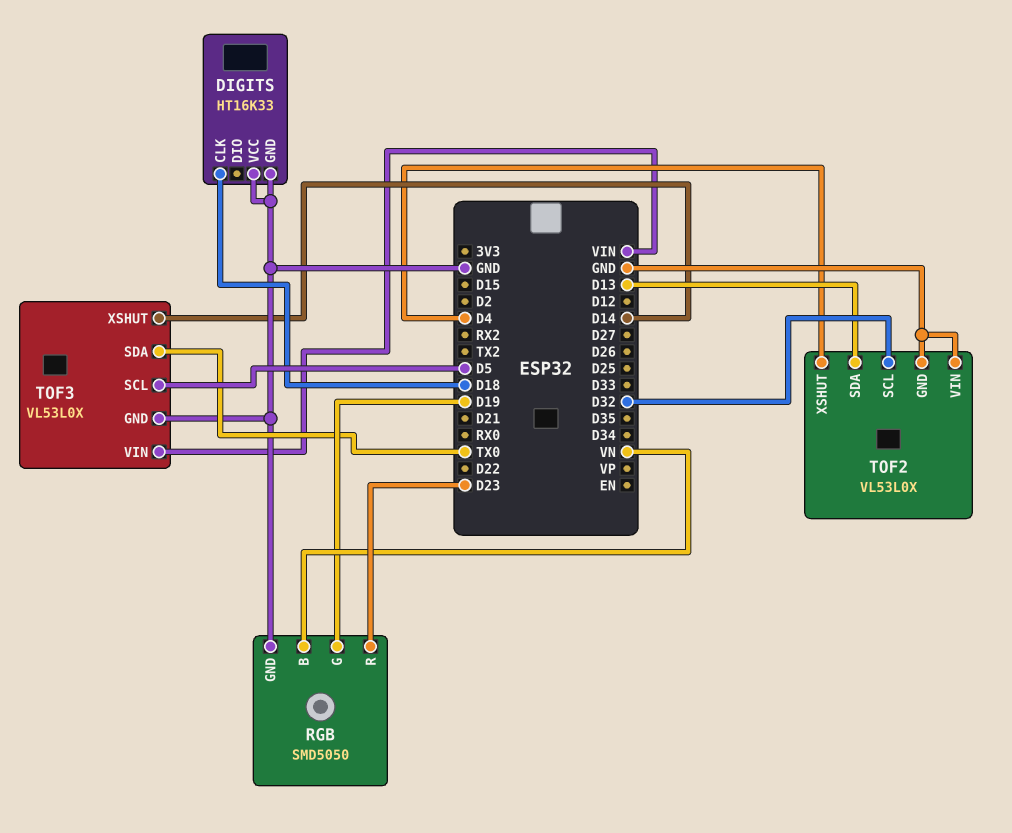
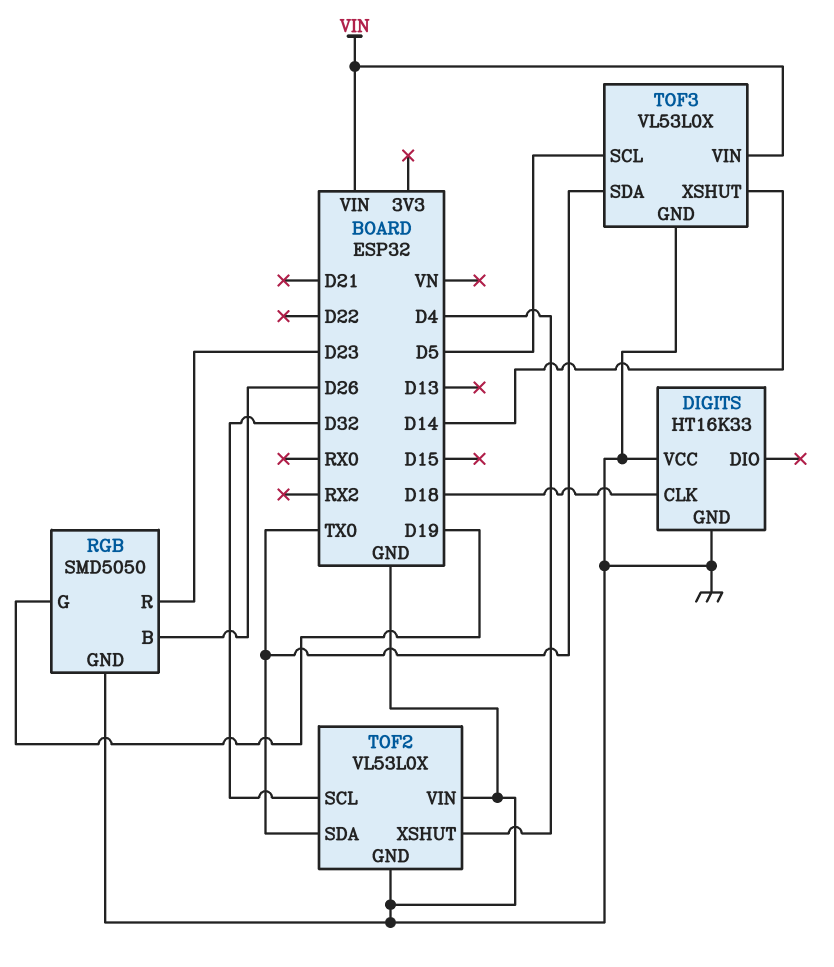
RGB pin B: VN -> D26
TOF2 pin SDA: D13 -> TX0

